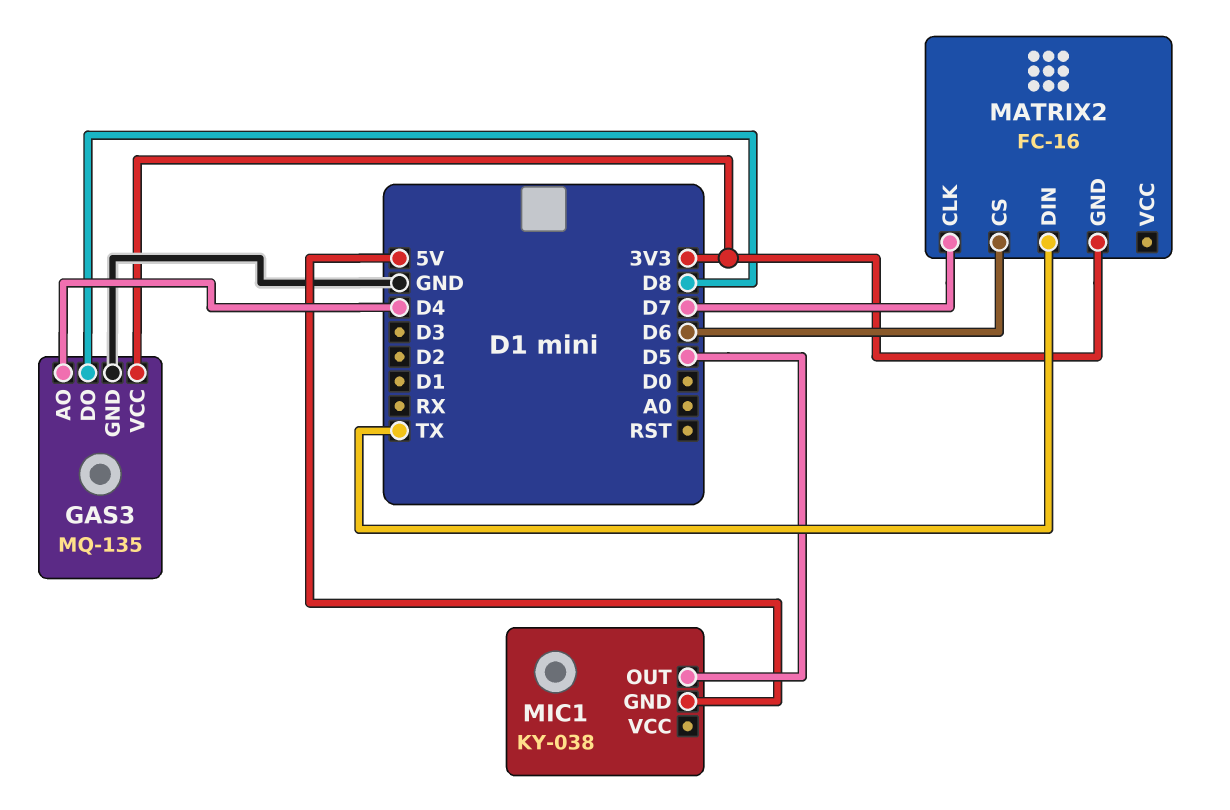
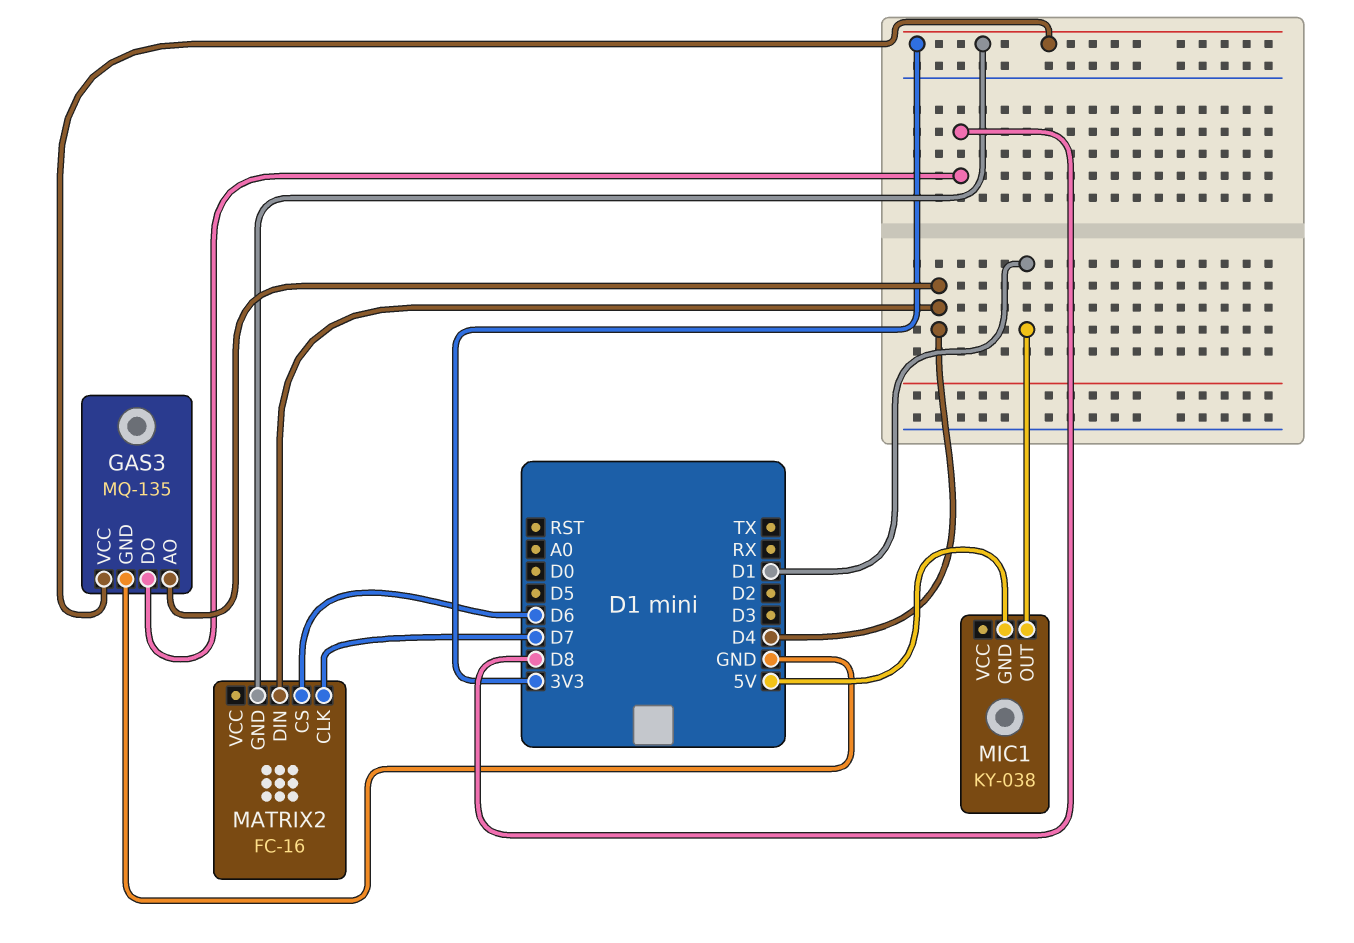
MATRIX2 pin DIN: TX -> D4
MIC1 pin OUT: D5 -> D1

